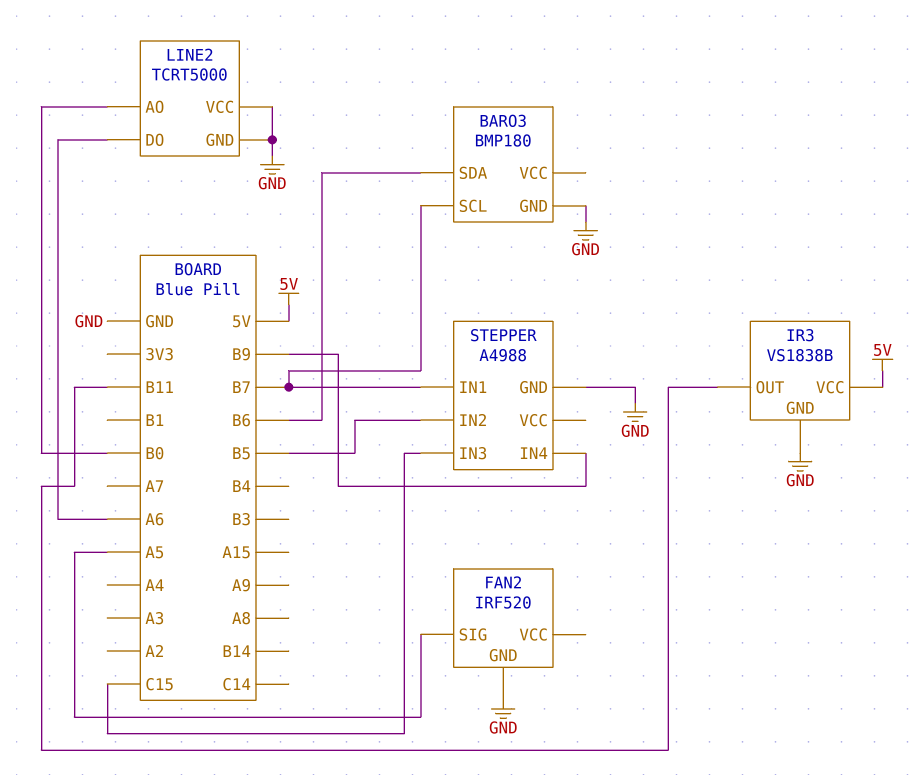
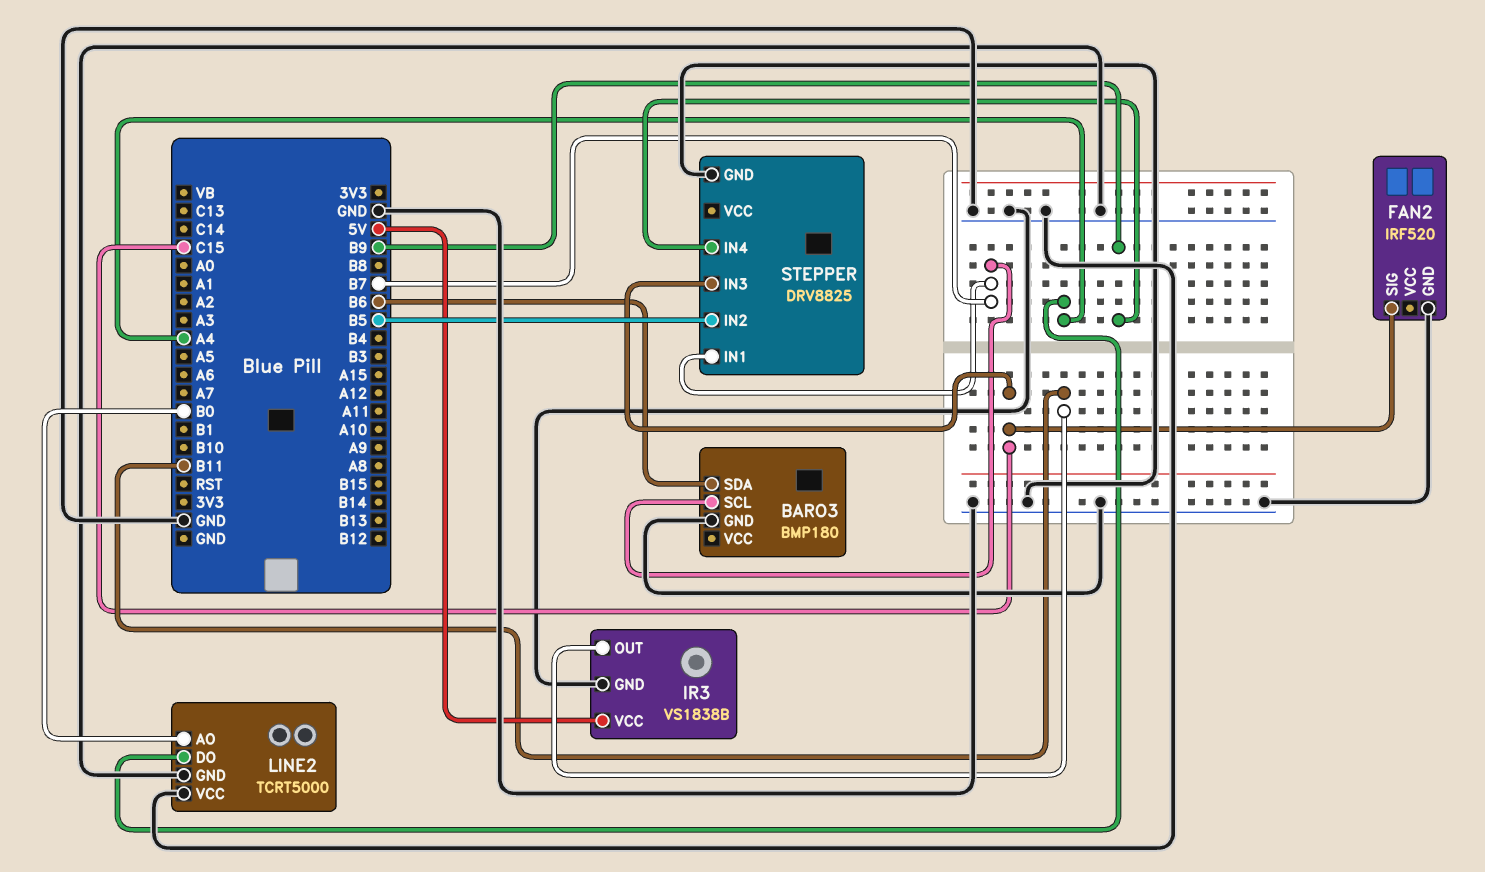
FAN2 pin SIG: A5 -> C15
LINE2 pin DO: A6 -> A4
STEPPER: A4988 -> DRV8825

